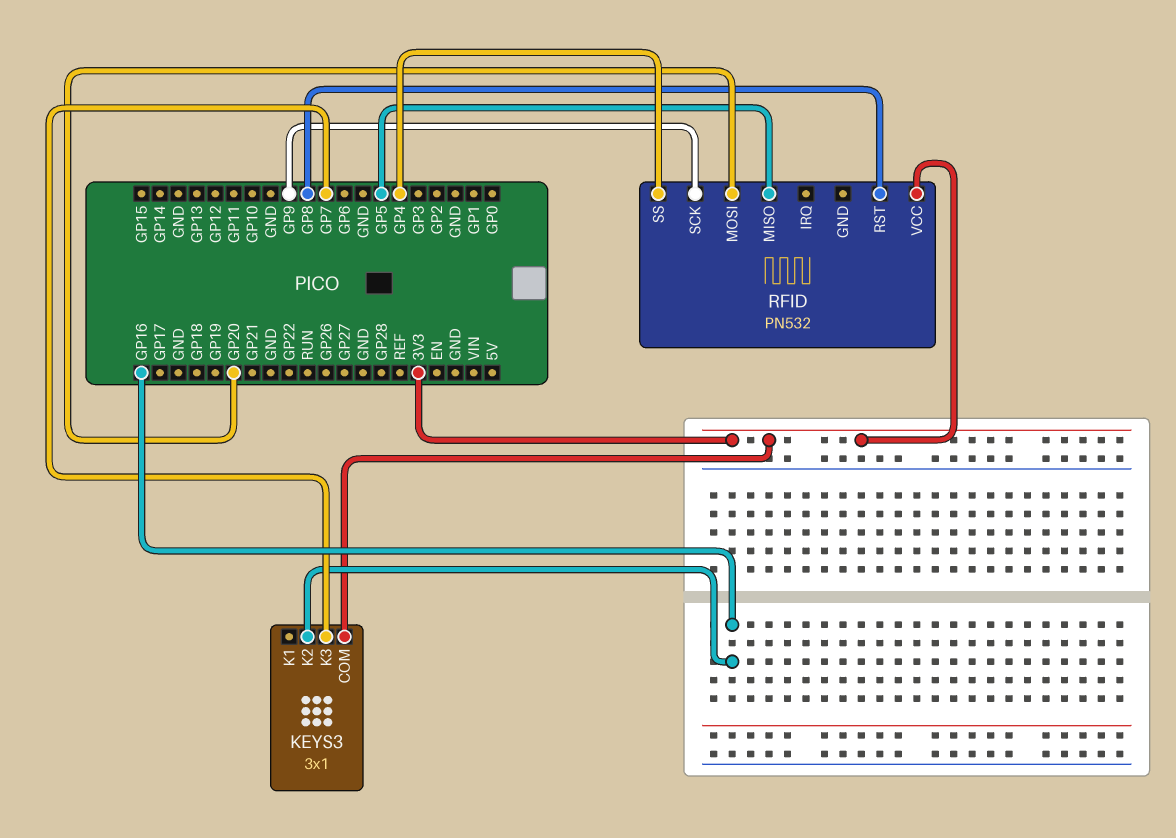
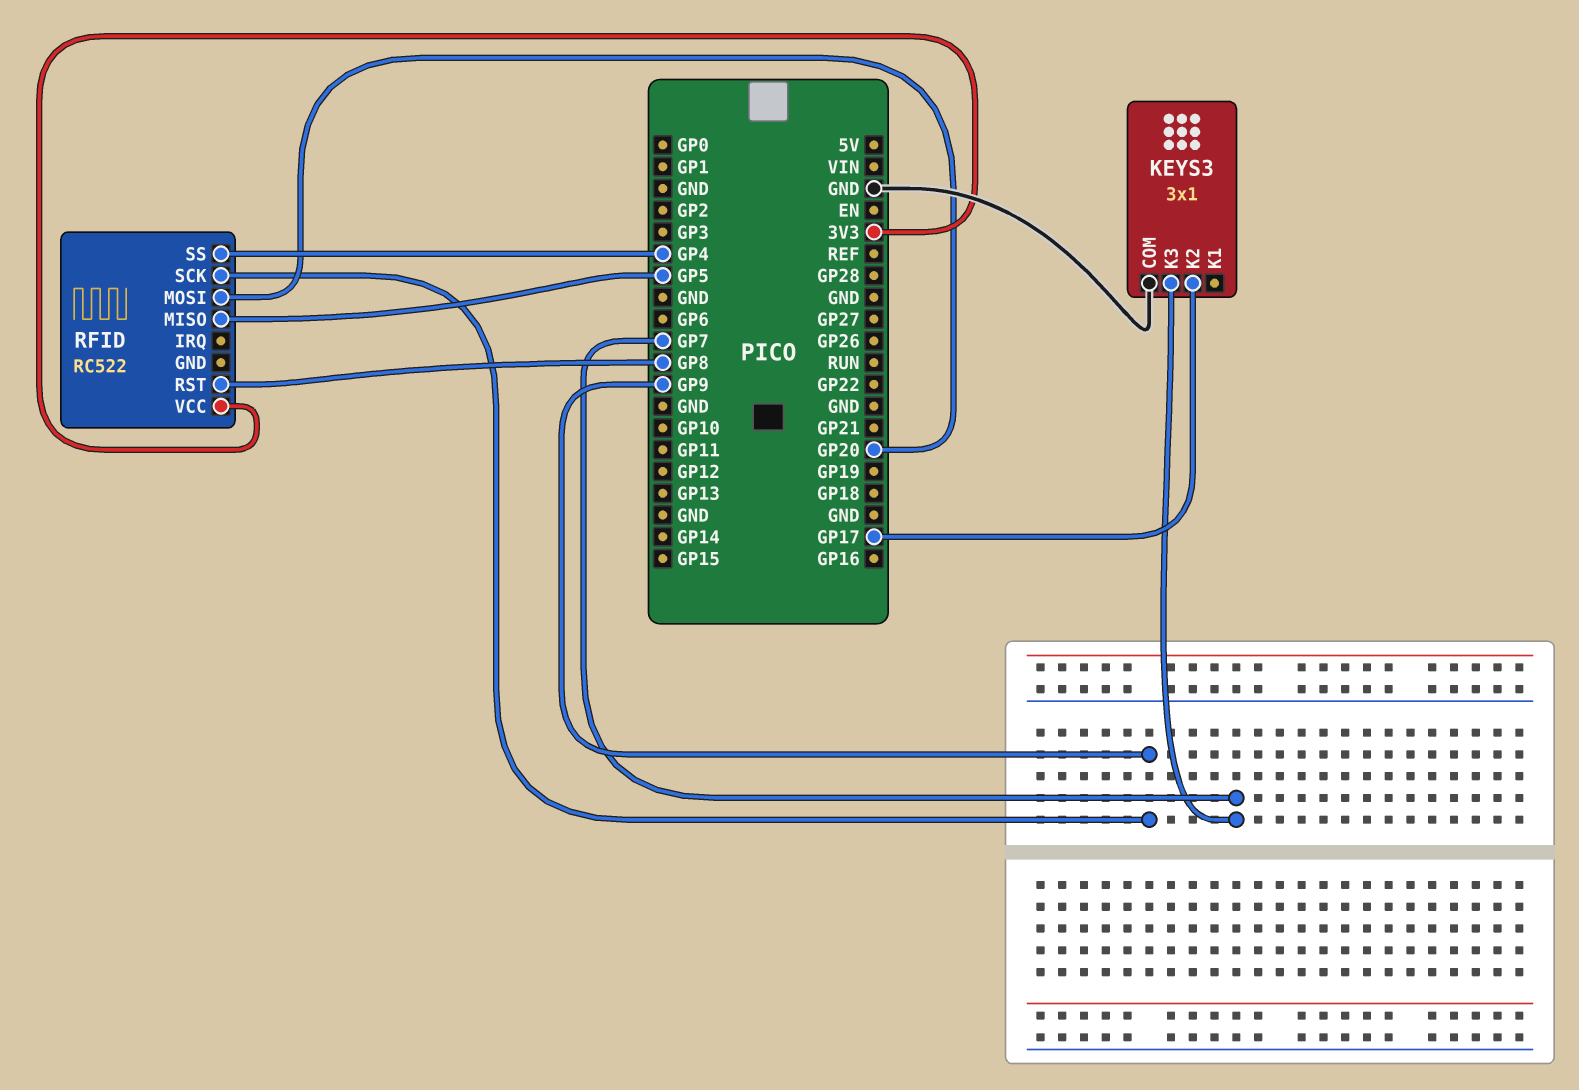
KEYS3 pin COM: 3V3 -> GND
KEYS3 pin K2: GP16 -> GP17
RFID: PN532 -> RC522

